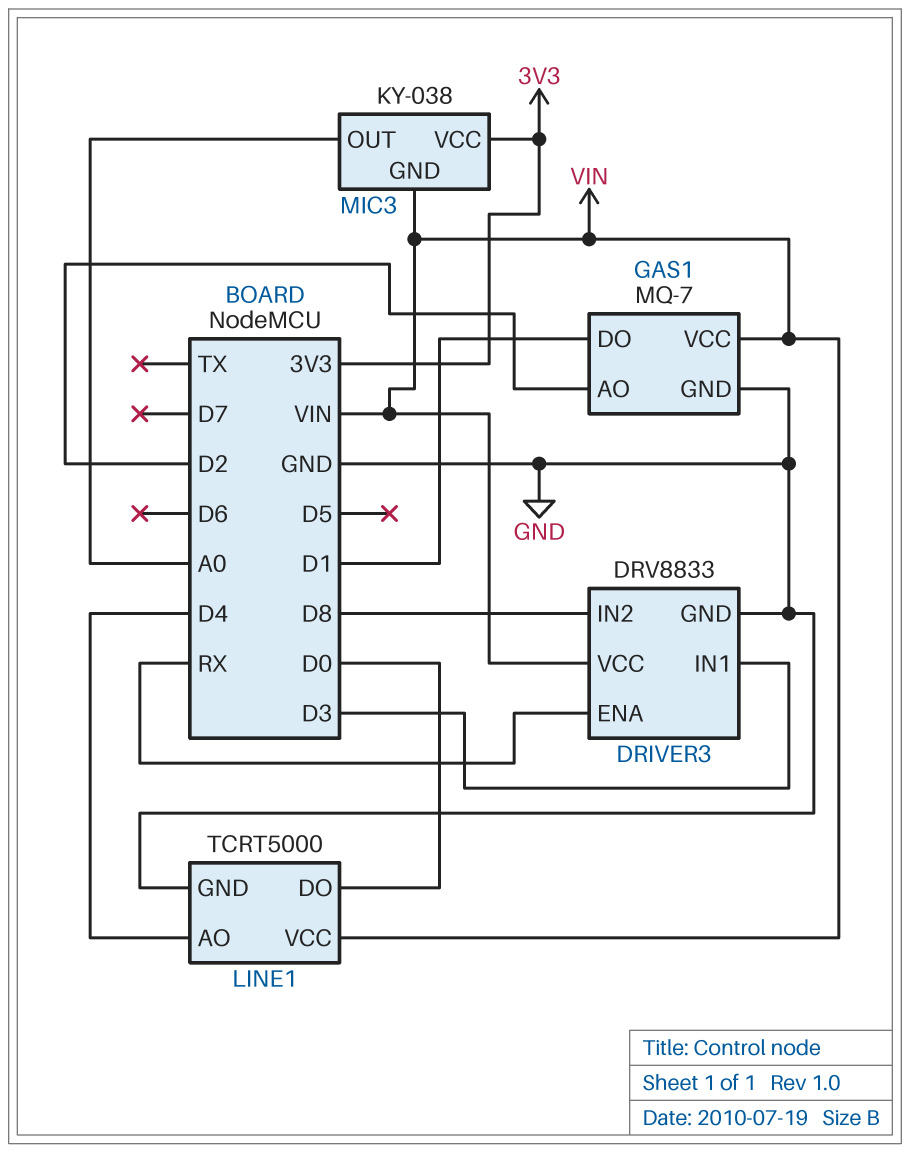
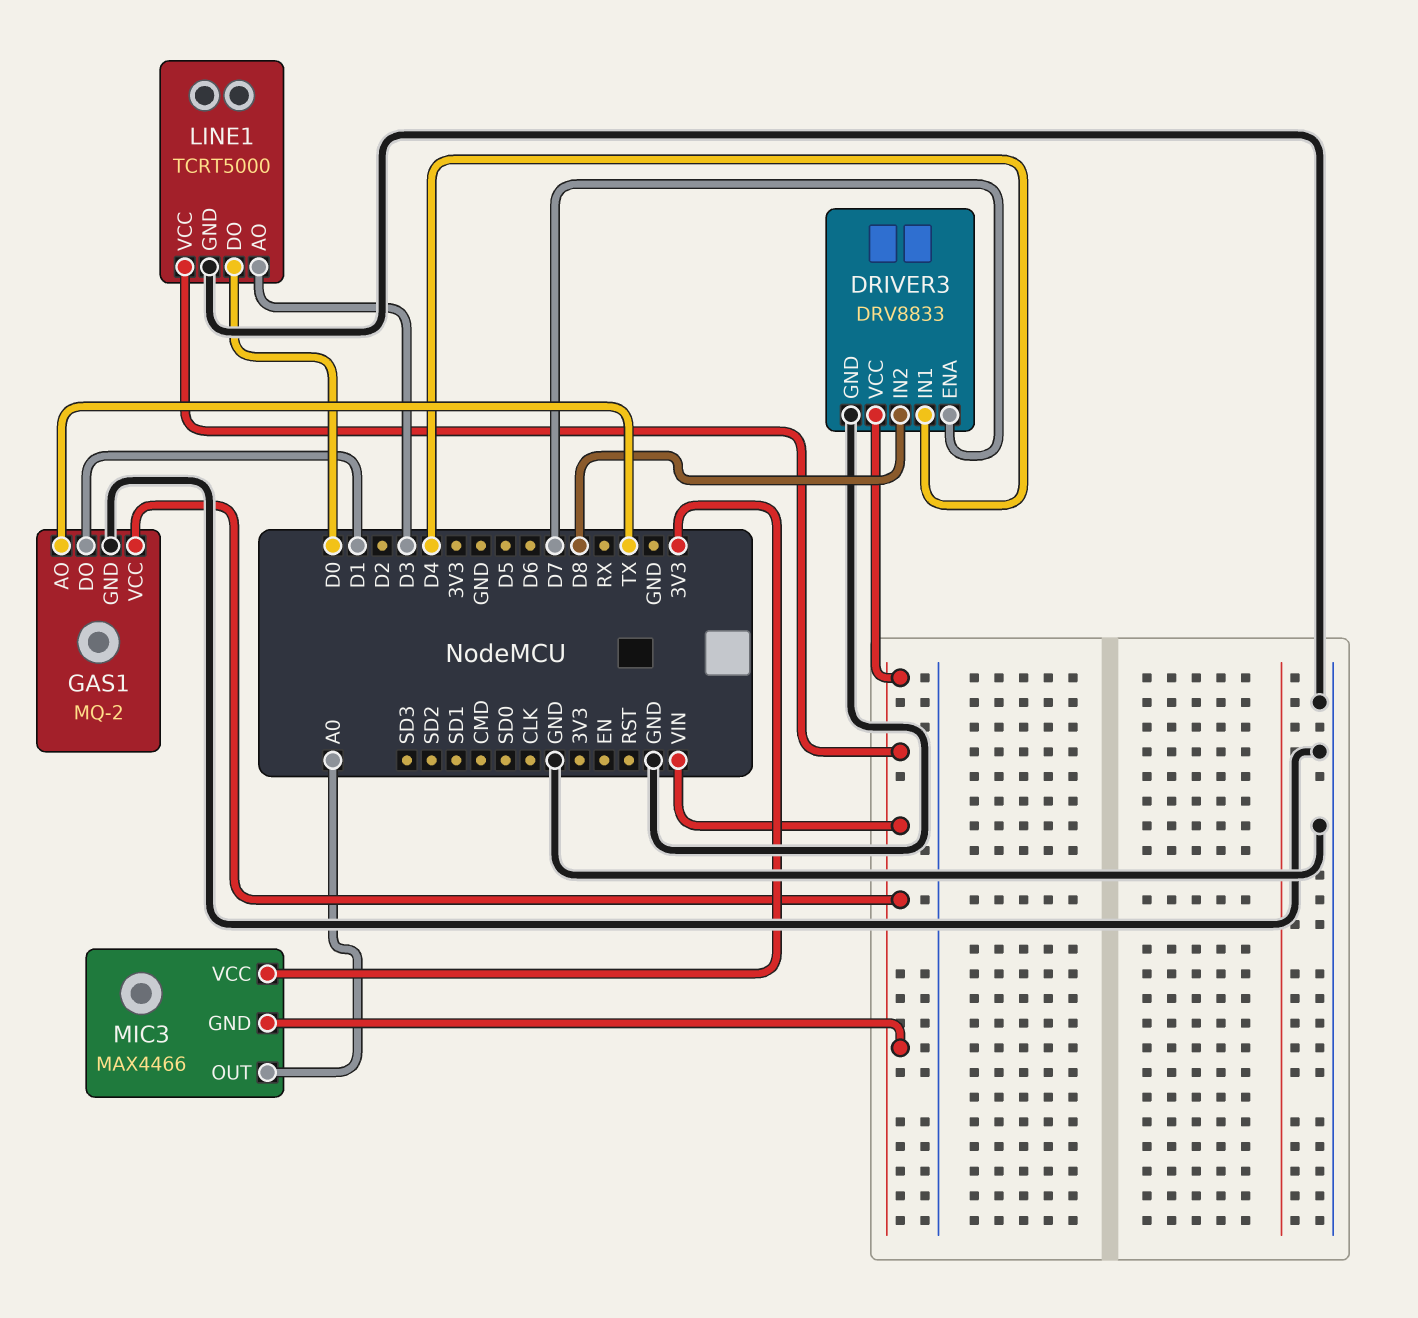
DRIVER3 pin ENA: RX -> D7
DRIVER3 pin IN1: D3 -> D4
GAS1: MQ-7 -> MQ-2
GAS1 pin AO: D2 -> TX
LINE1 pin AO: D4 -> D3
MIC3: KY-038 -> MAX4466

